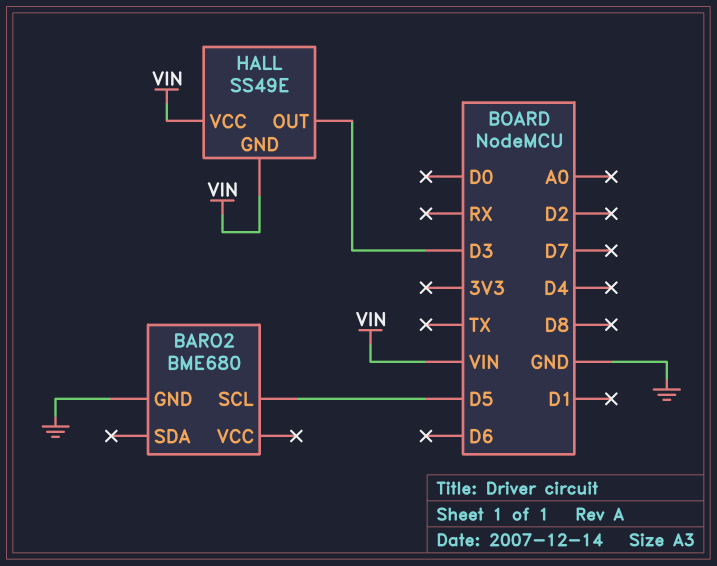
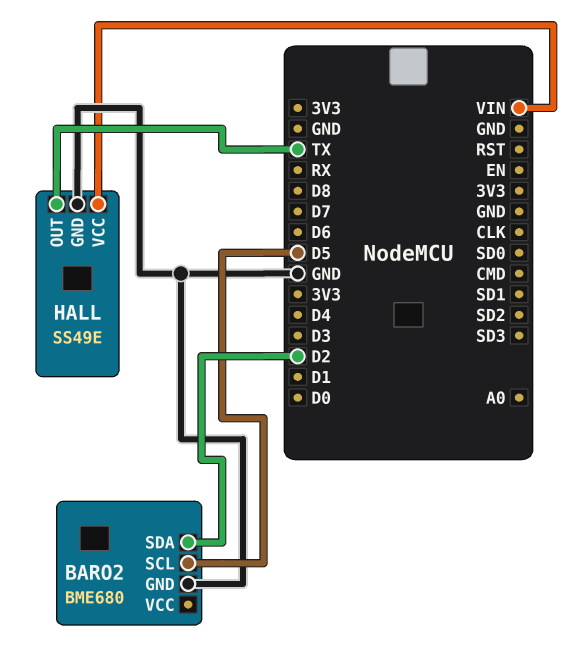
BARO2 pin SDA: none -> D2
HALL pin GND: VIN -> GND
HALL pin OUT: D3 -> TX

